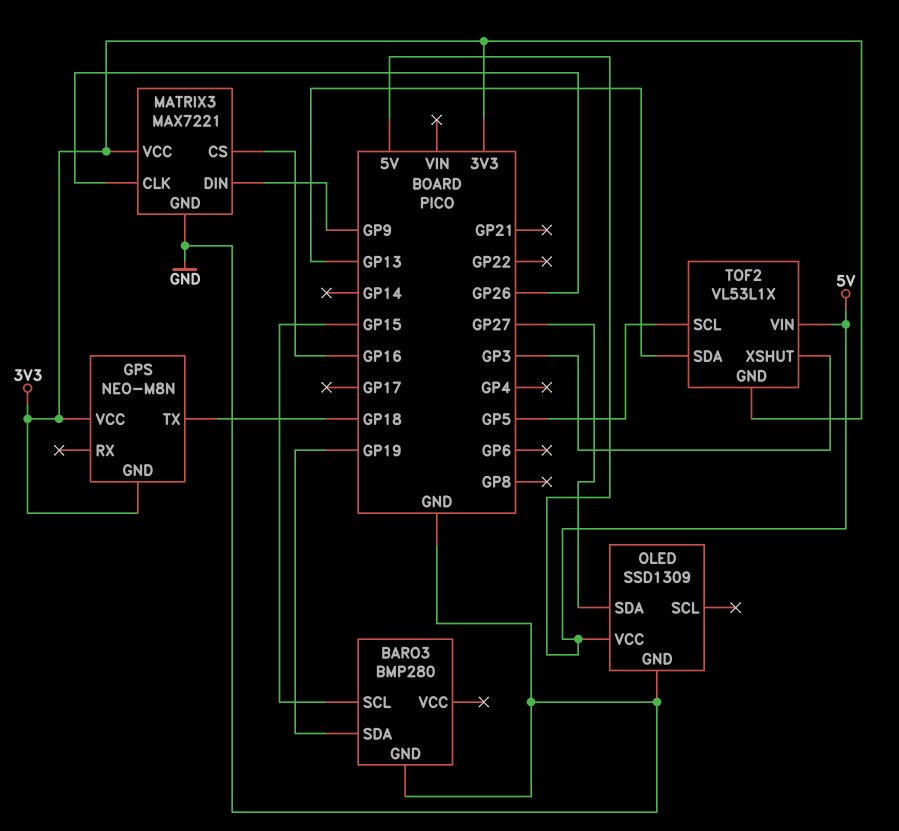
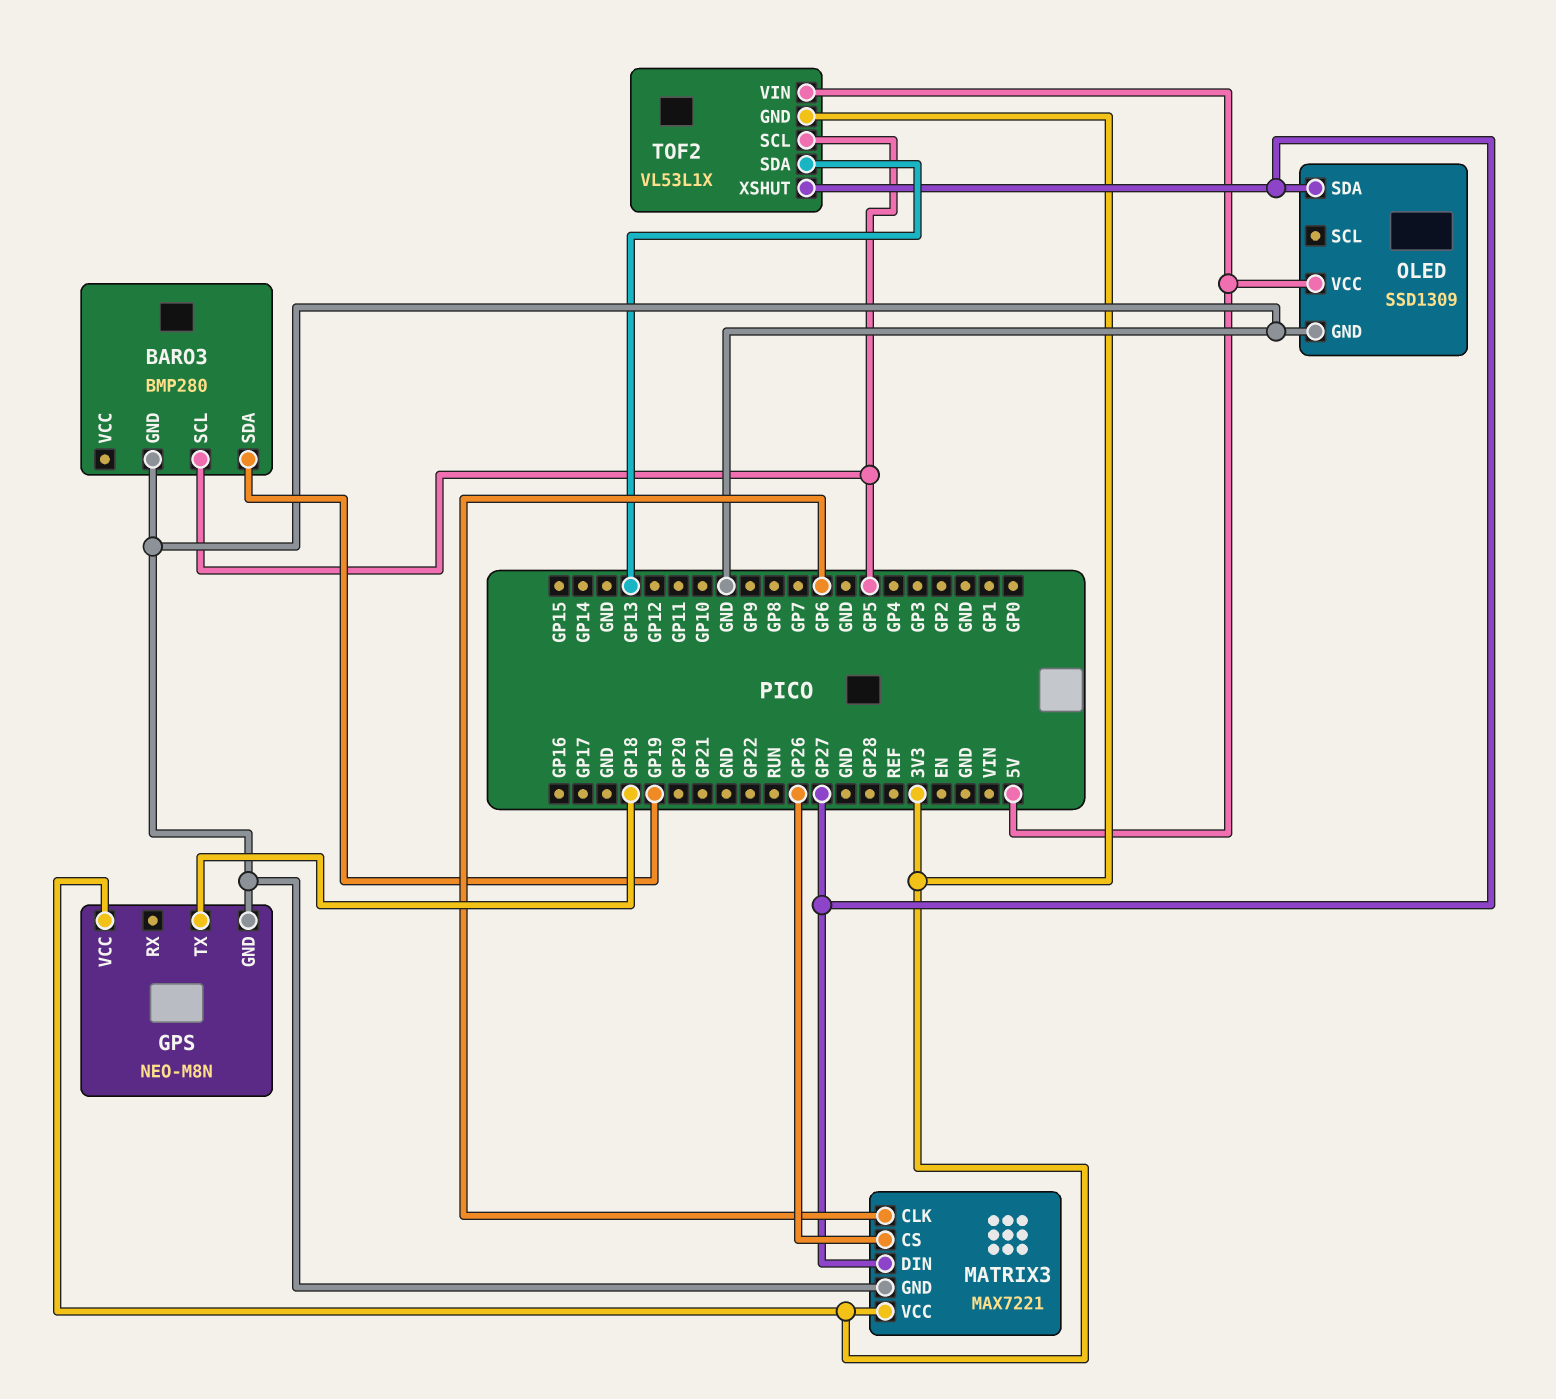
BARO3 pin SCL: GP15 -> GP5
GPS pin GND: 3V3 -> GND
MATRIX3 pin CLK: GP26 -> GP6
MATRIX3 pin CS: GP16 -> GP26
MATRIX3 pin DIN: GP9 -> GP27
TOF2 pin XSHUT: GP3 -> GP27

